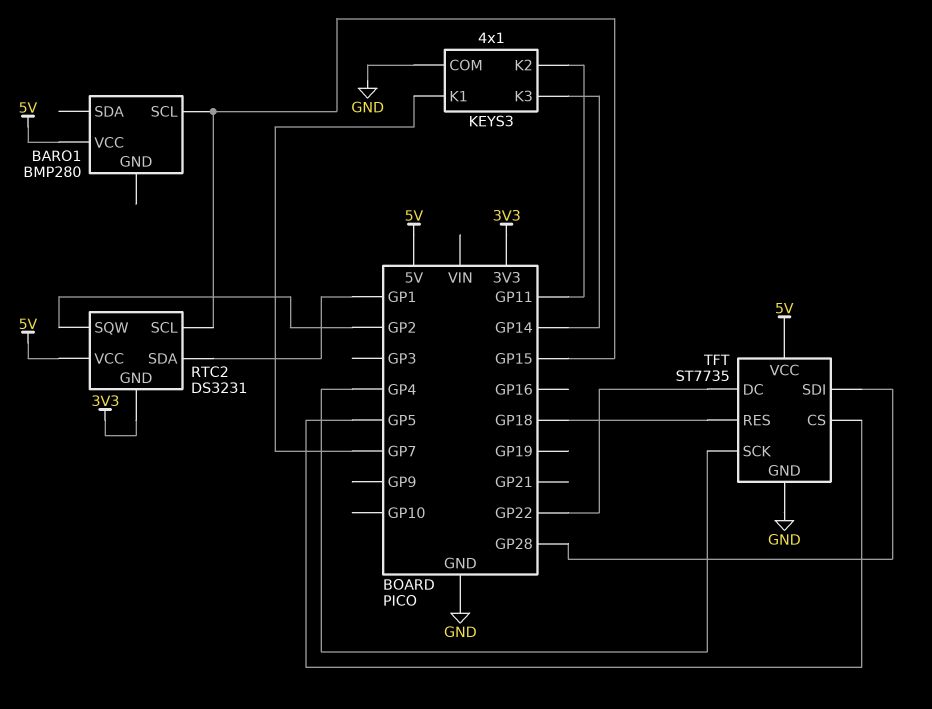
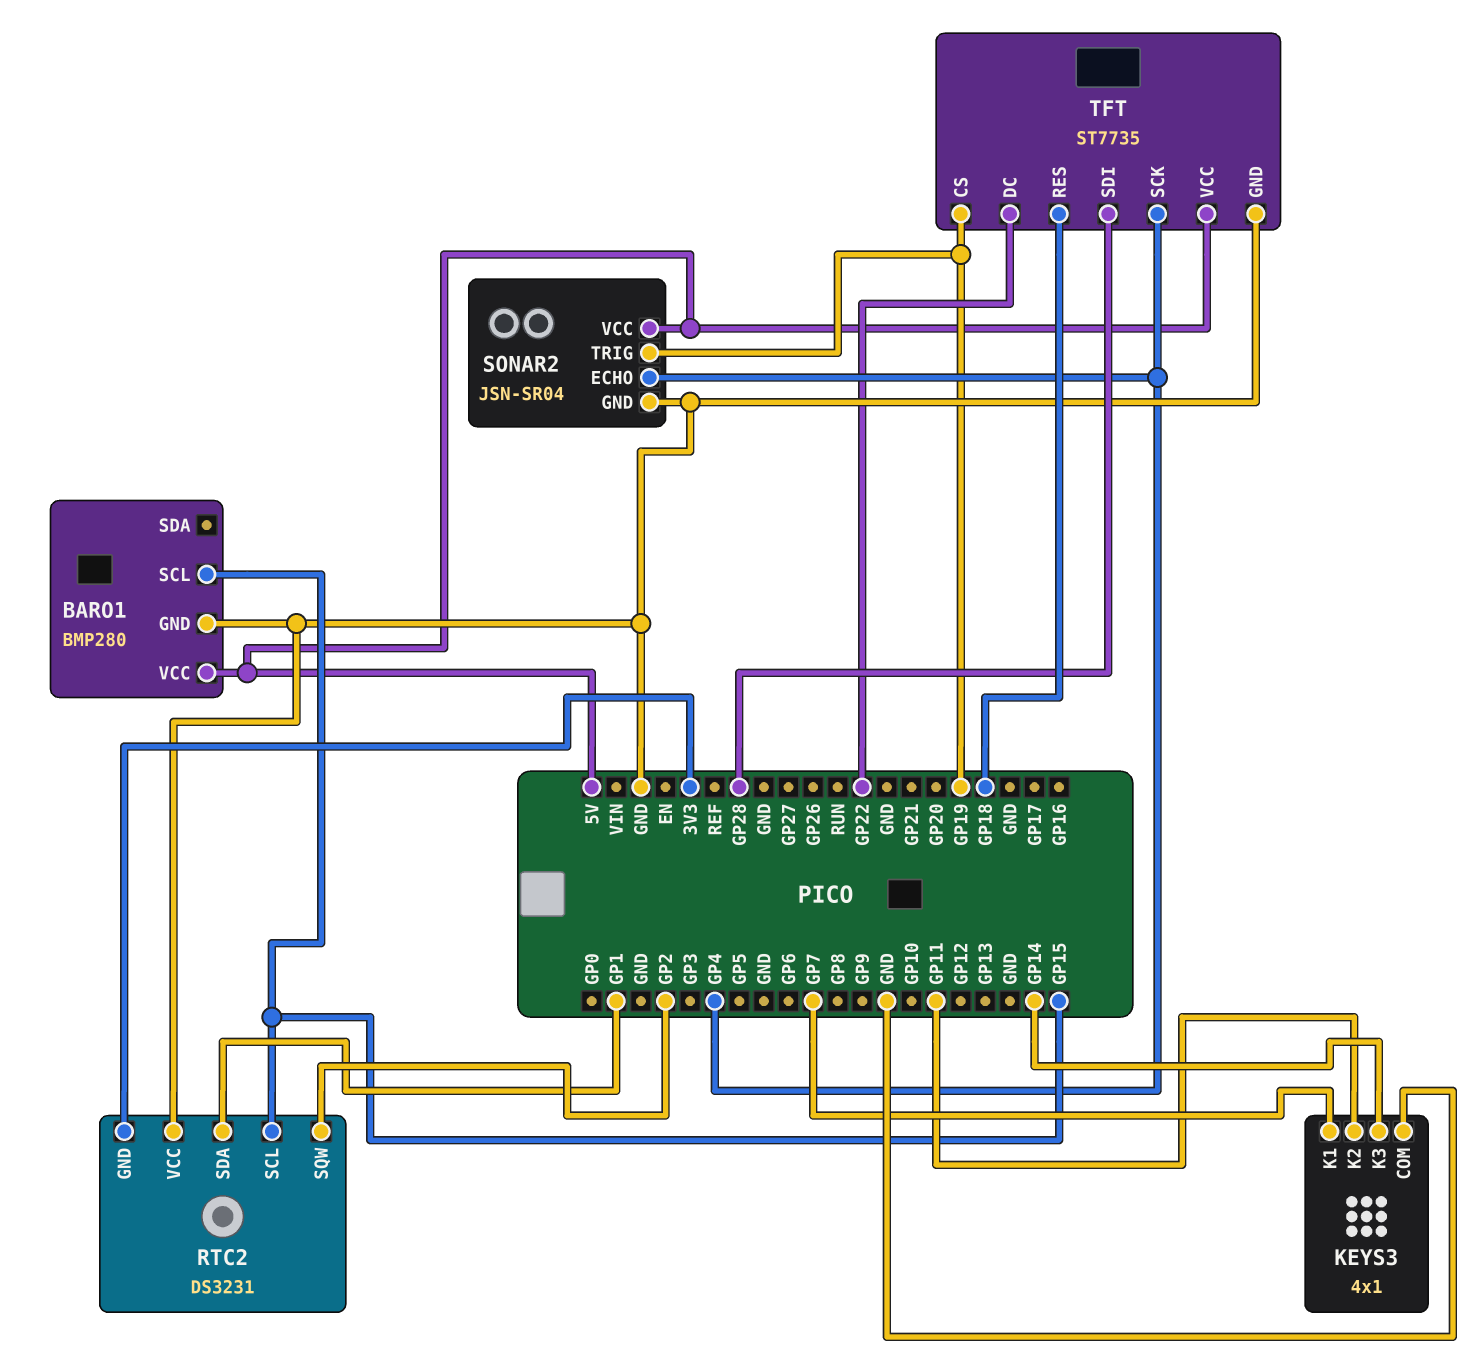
BARO1 pin GND: none -> GND
RTC2 pin VCC: 5V -> GND
SONAR2: none -> JSN-SR04
SONAR2 pin ECHO: none -> GP4
SONAR2 pin GND: none -> GND
SONAR2 pin TRIG: none -> GP19
SONAR2 pin VCC: none -> 5V
TFT pin CS: GP5 -> GP19

